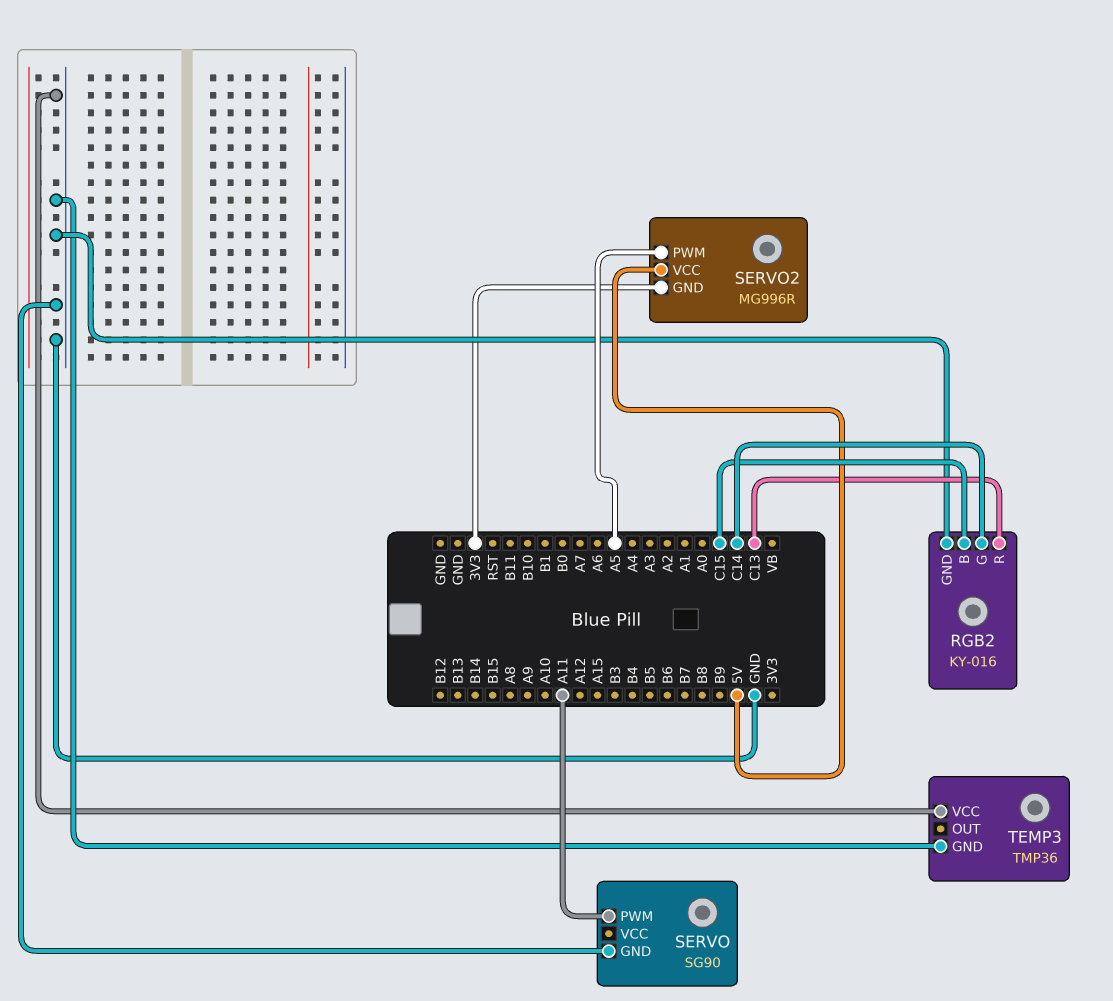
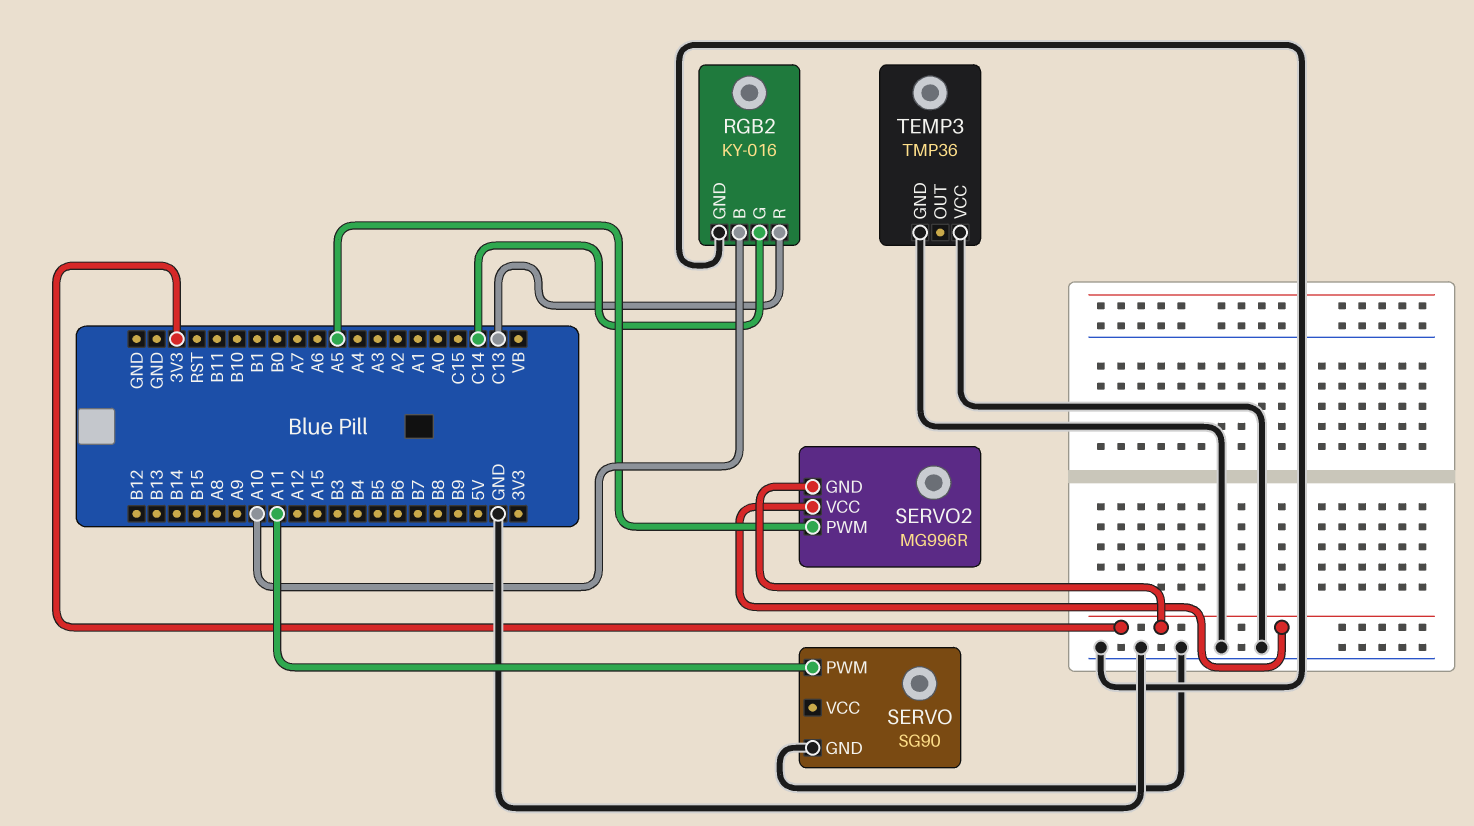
RGB2 pin B: C15 -> A10
SERVO2 pin VCC: 5V -> 3V3

